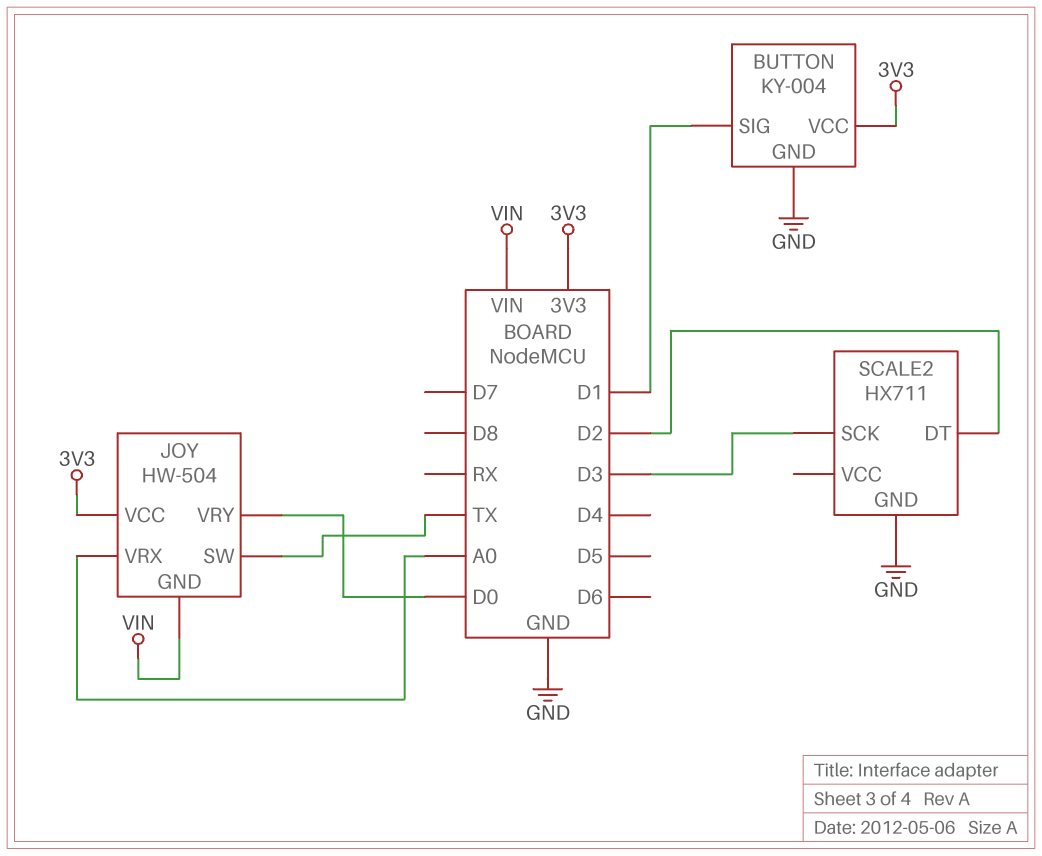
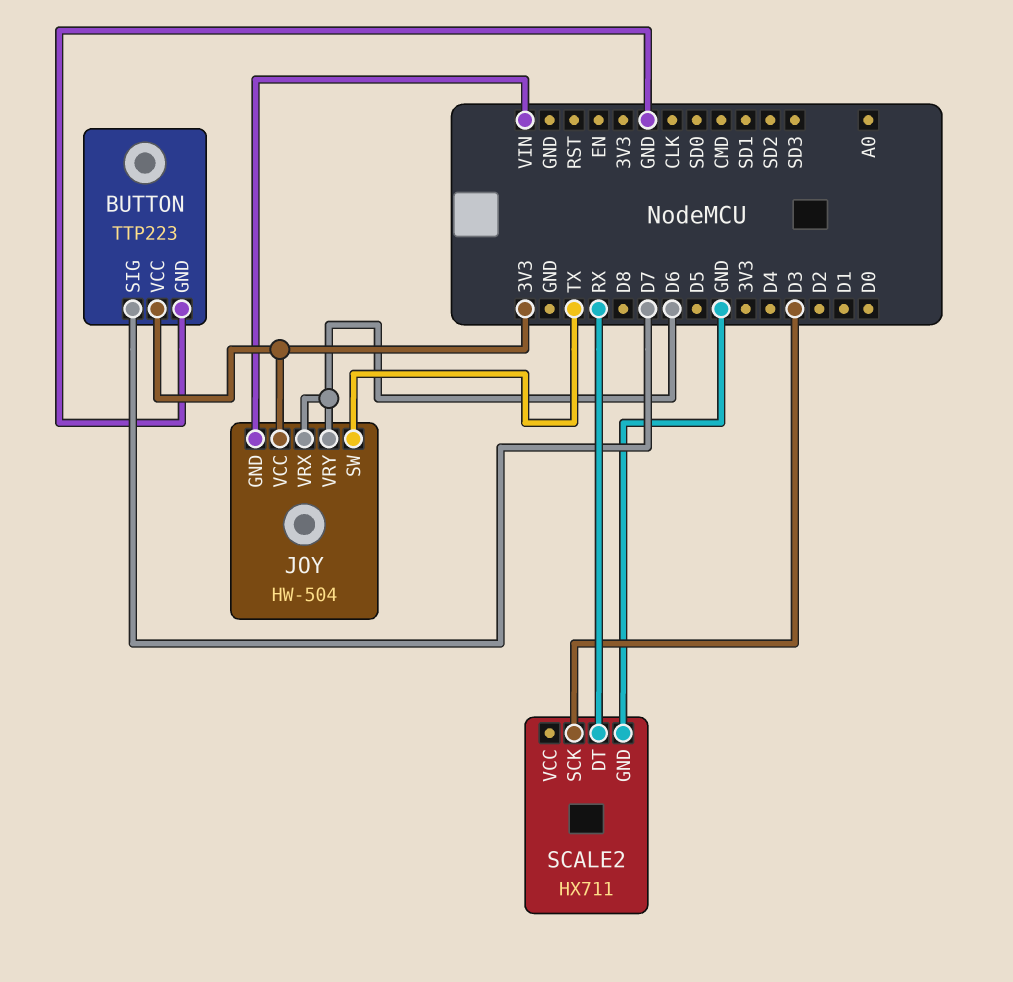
BUTTON: KY-004 -> TTP223
BUTTON pin SIG: D1 -> D7
JOY pin VRX: A0 -> D6
JOY pin VRY: D0 -> D6
SCALE2 pin DT: D2 -> RX

